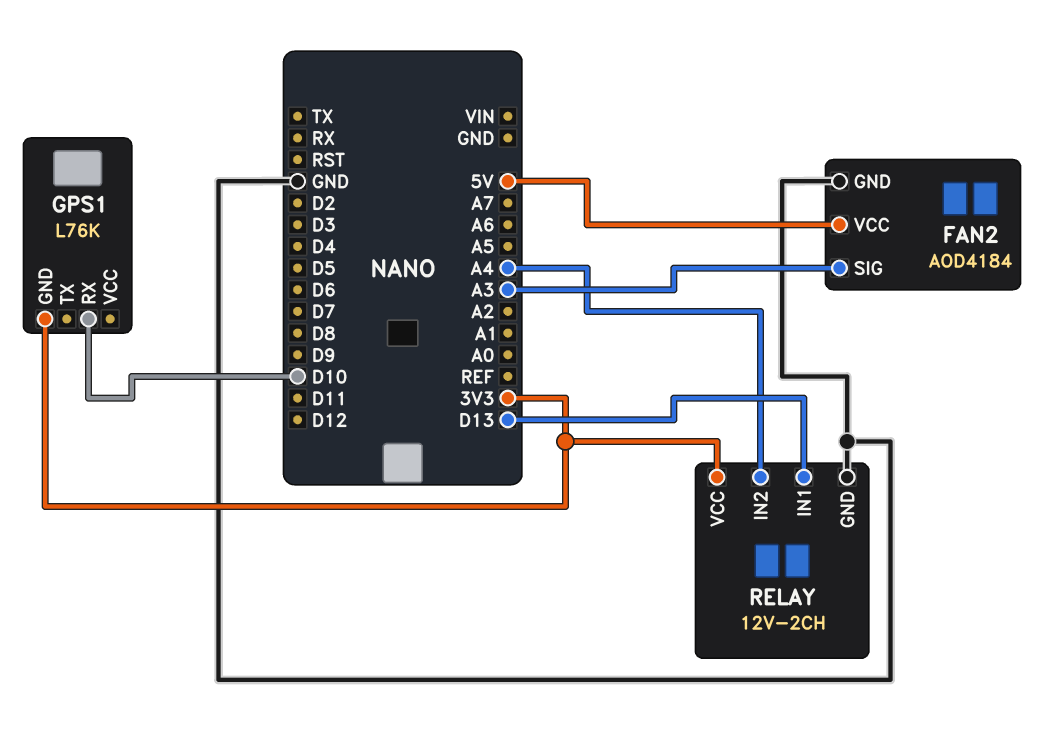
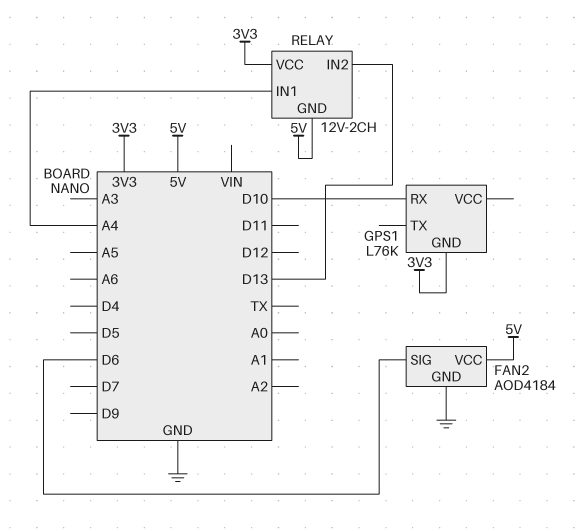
FAN2 pin SIG: A3 -> D6
RELAY pin GND: GND -> 5V
RELAY pin IN1: D13 -> A4
RELAY pin IN2: A4 -> D13

